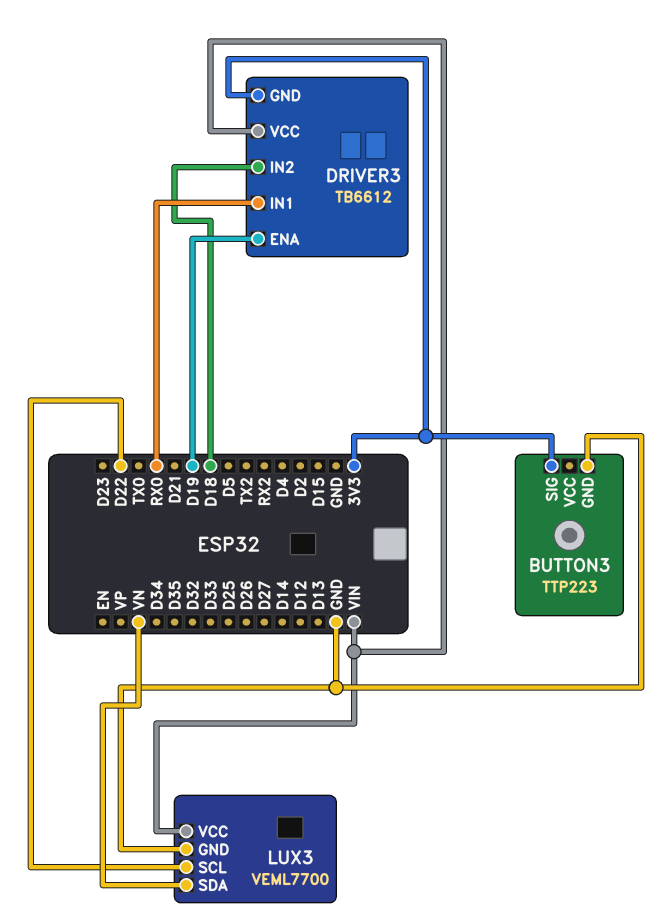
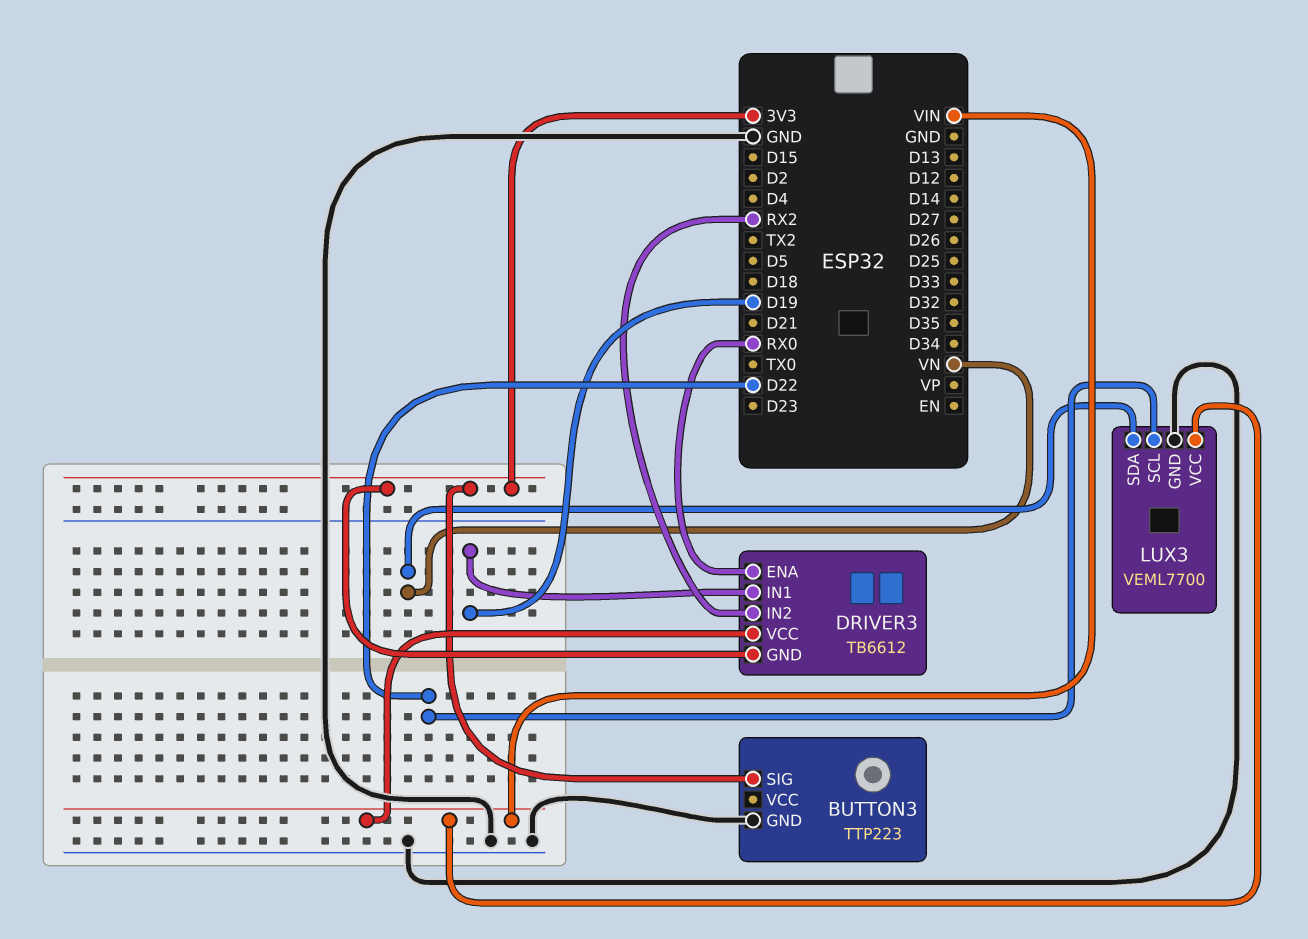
DRIVER3 pin ENA: D19 -> RX0
DRIVER3 pin IN1: RX0 -> D19
DRIVER3 pin IN2: D18 -> RX2

